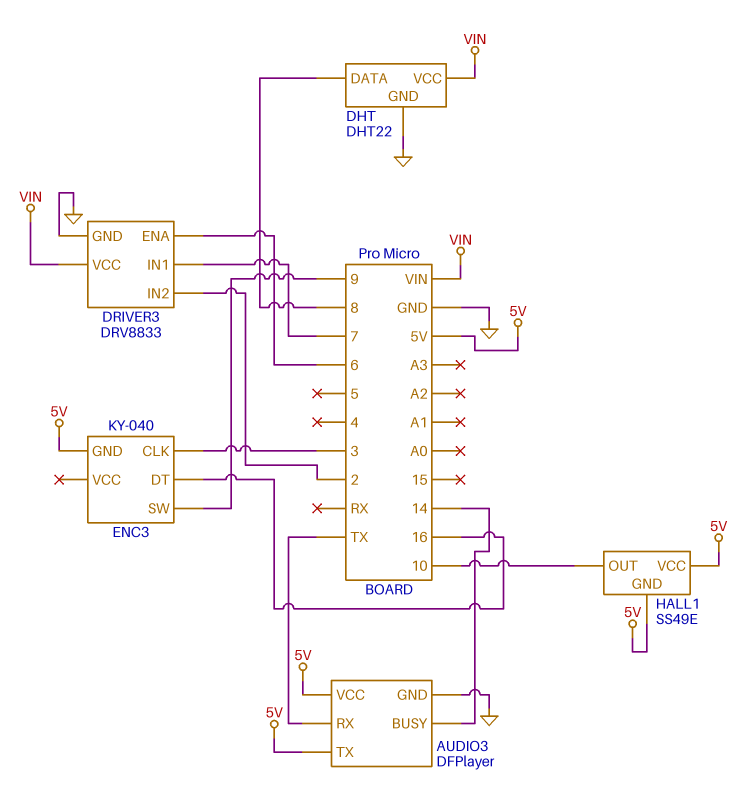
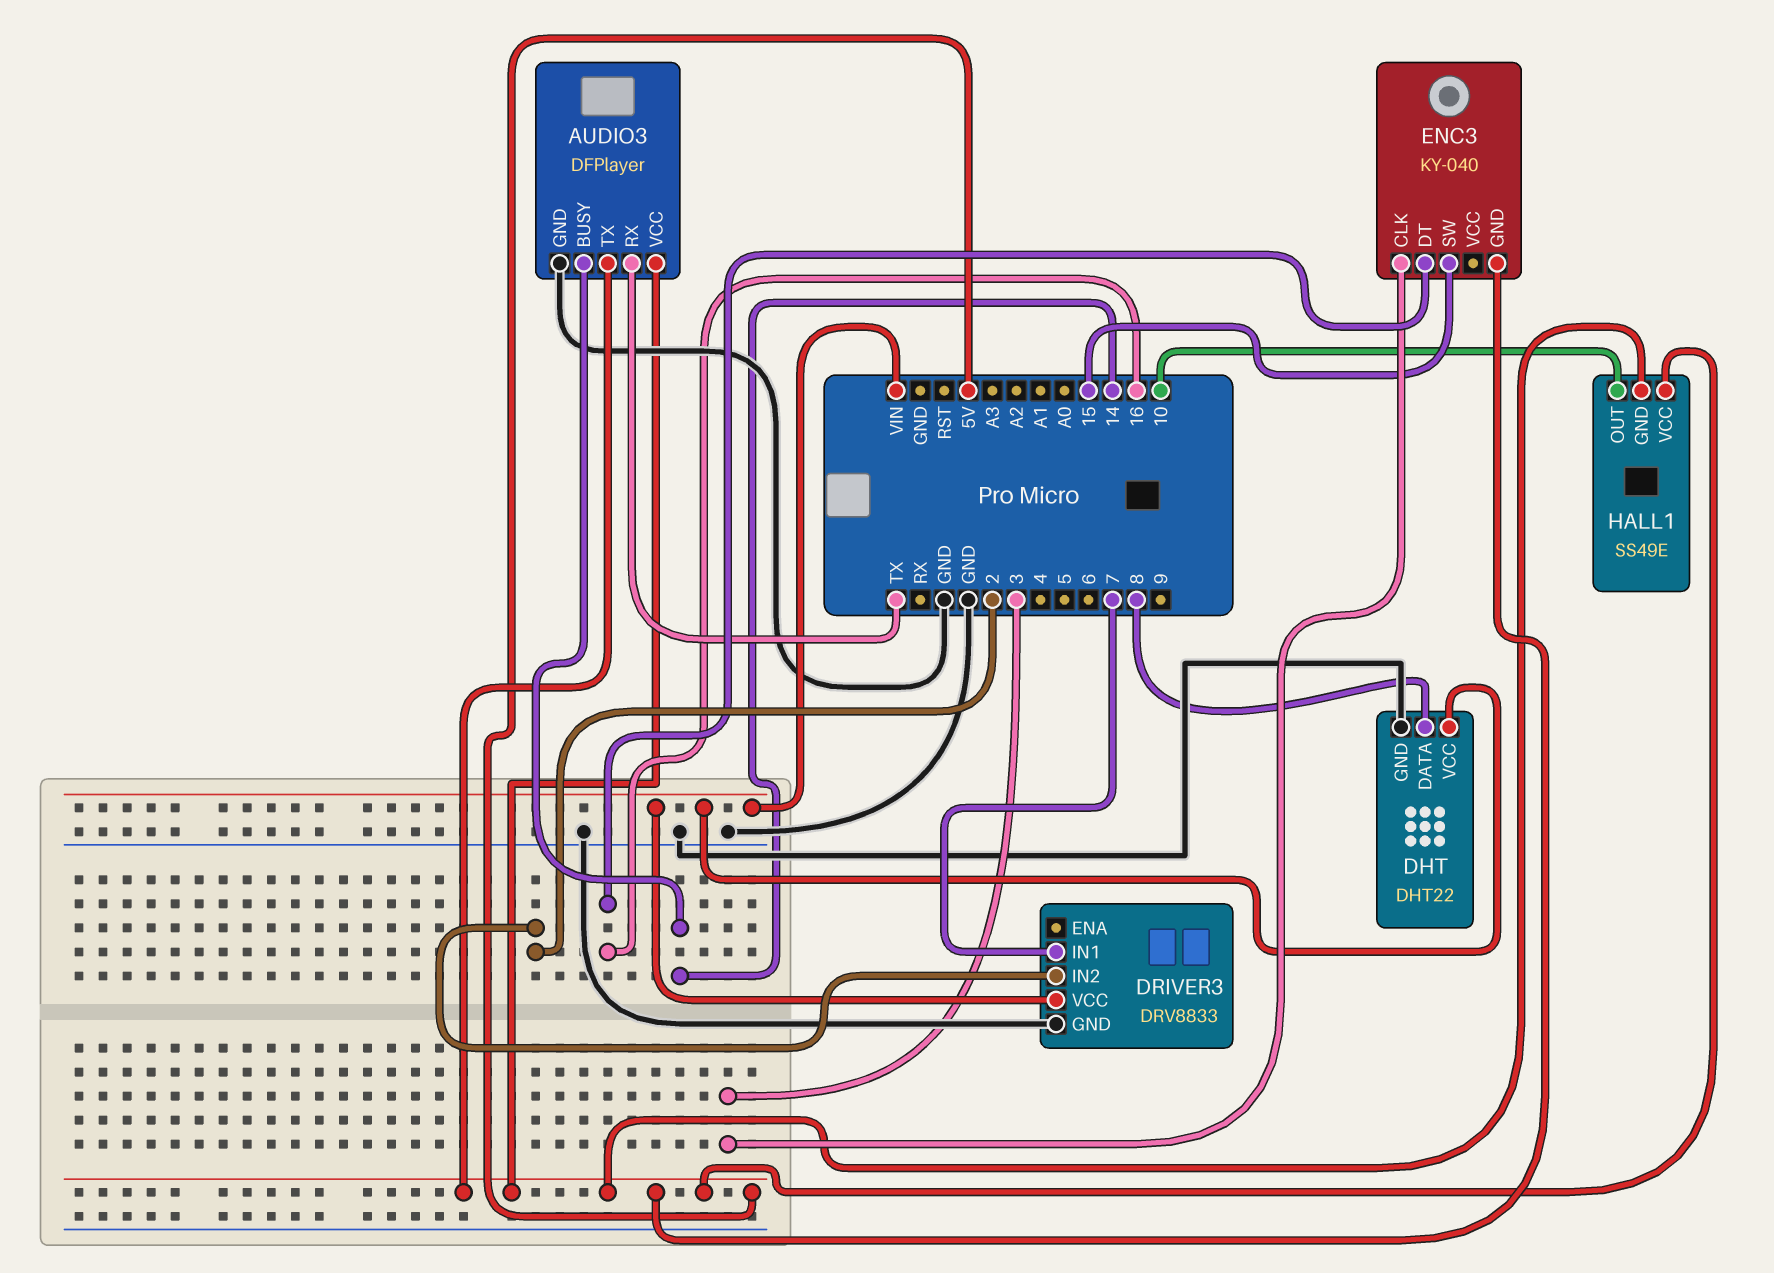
DRIVER3 pin ENA: 6 -> none
ENC3 pin SW: 9 -> 15

